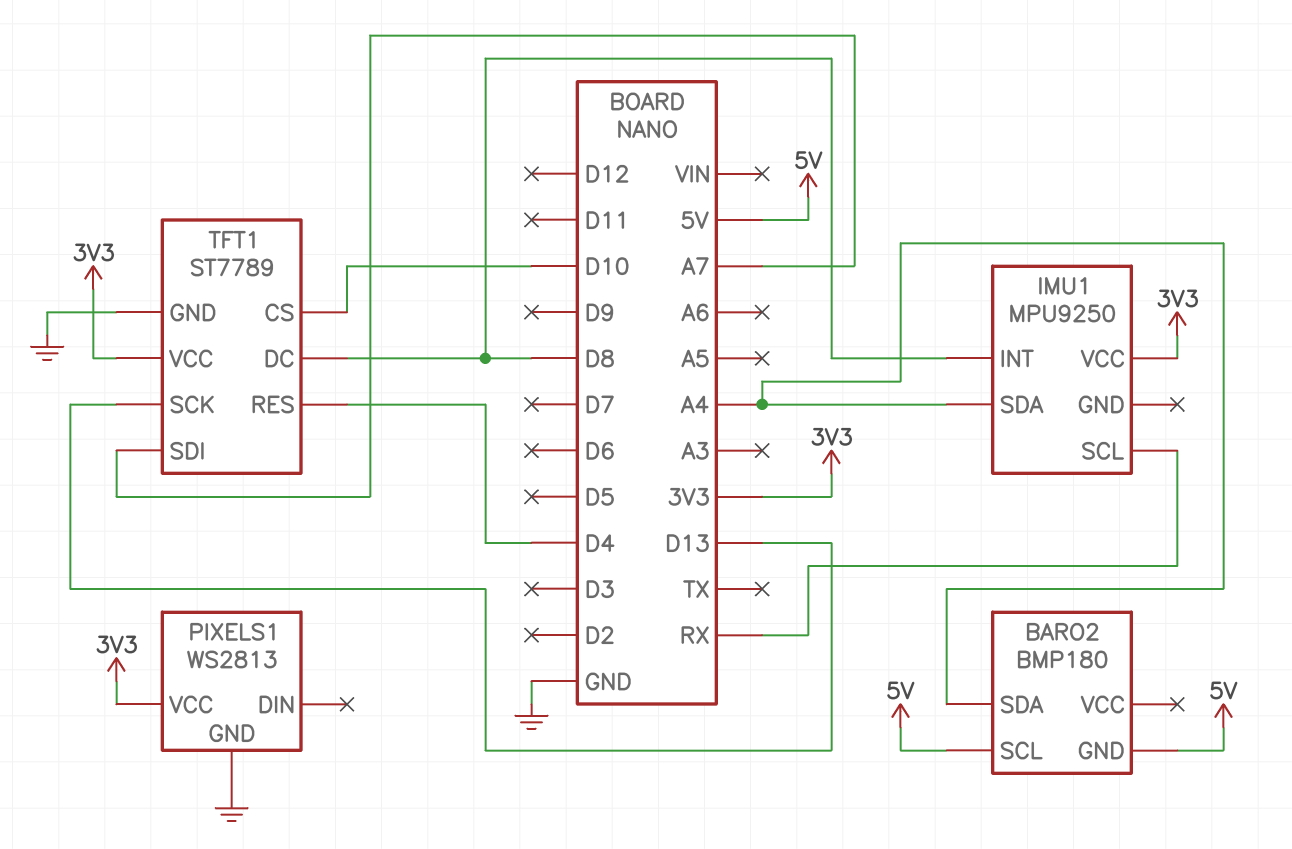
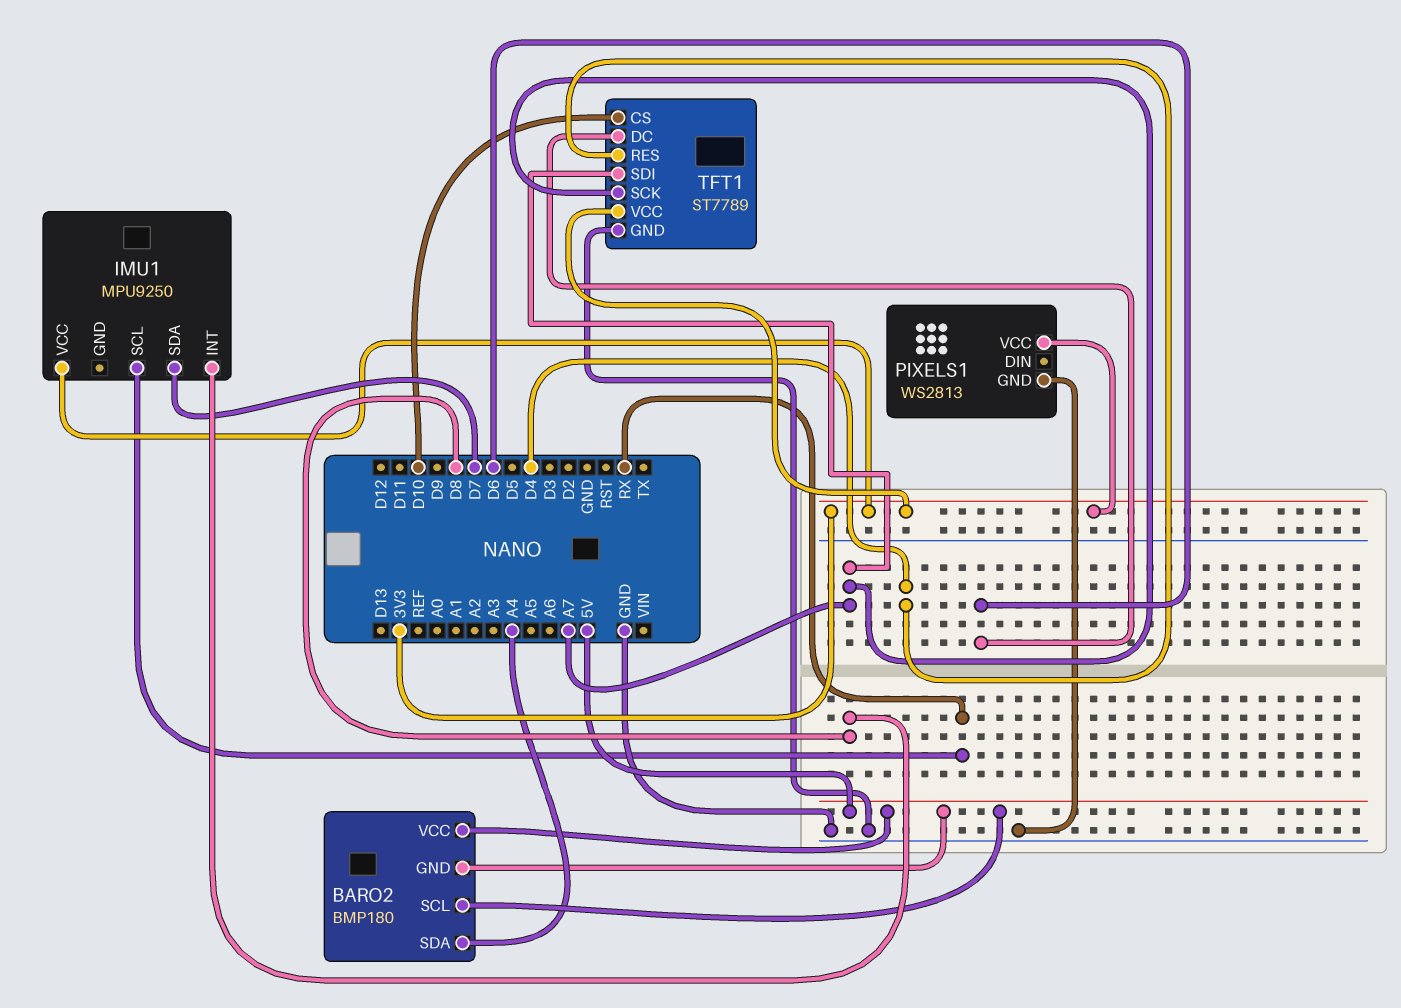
BARO2 pin VCC: none -> 5V
IMU1 pin SDA: A4 -> D7
TFT1 pin DC: D8 -> D6
TFT1 pin SCK: D13 -> A7

